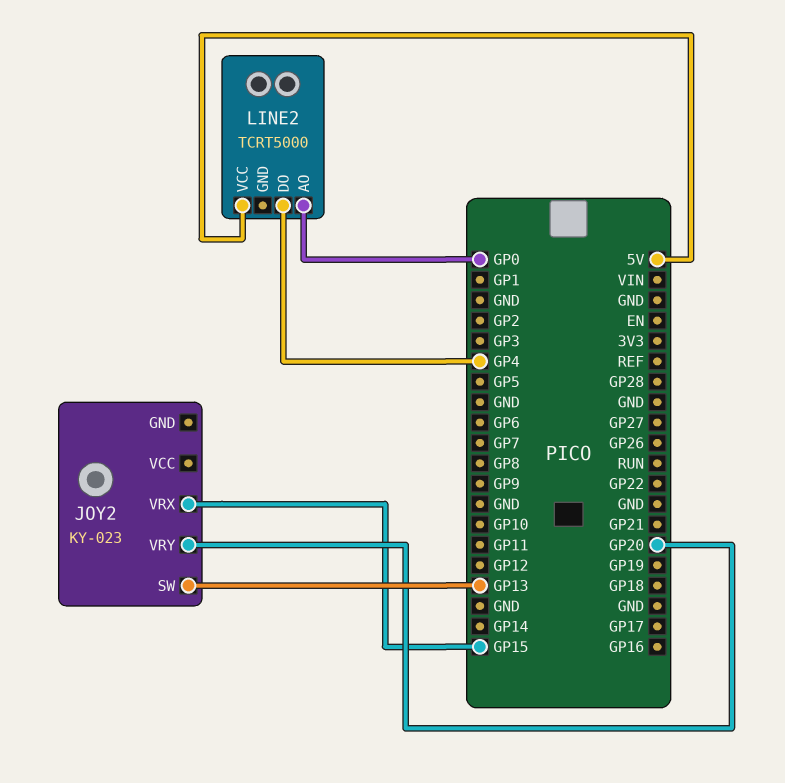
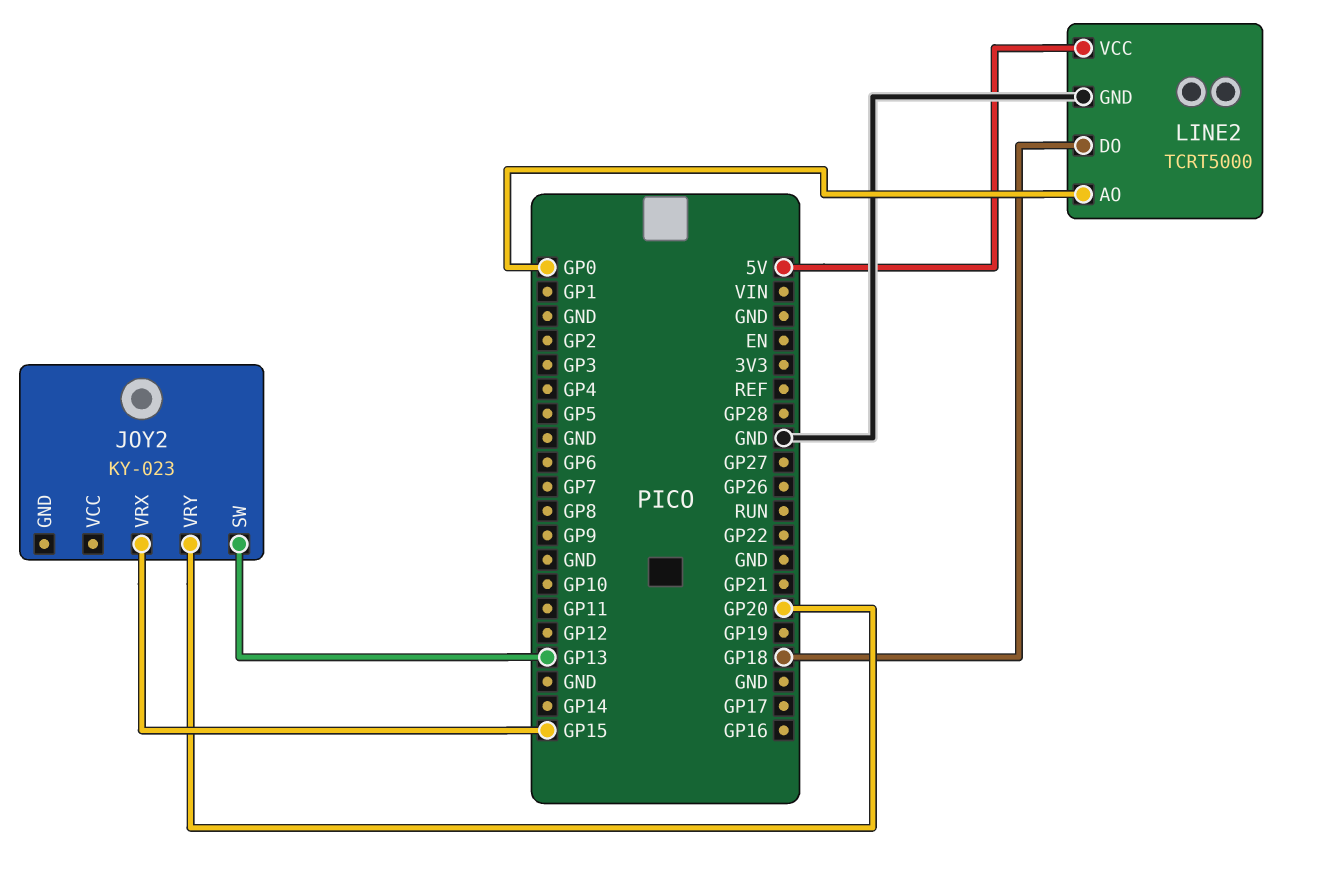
LINE2 pin DO: GP4 -> GP18
LINE2 pin GND: none -> GND

